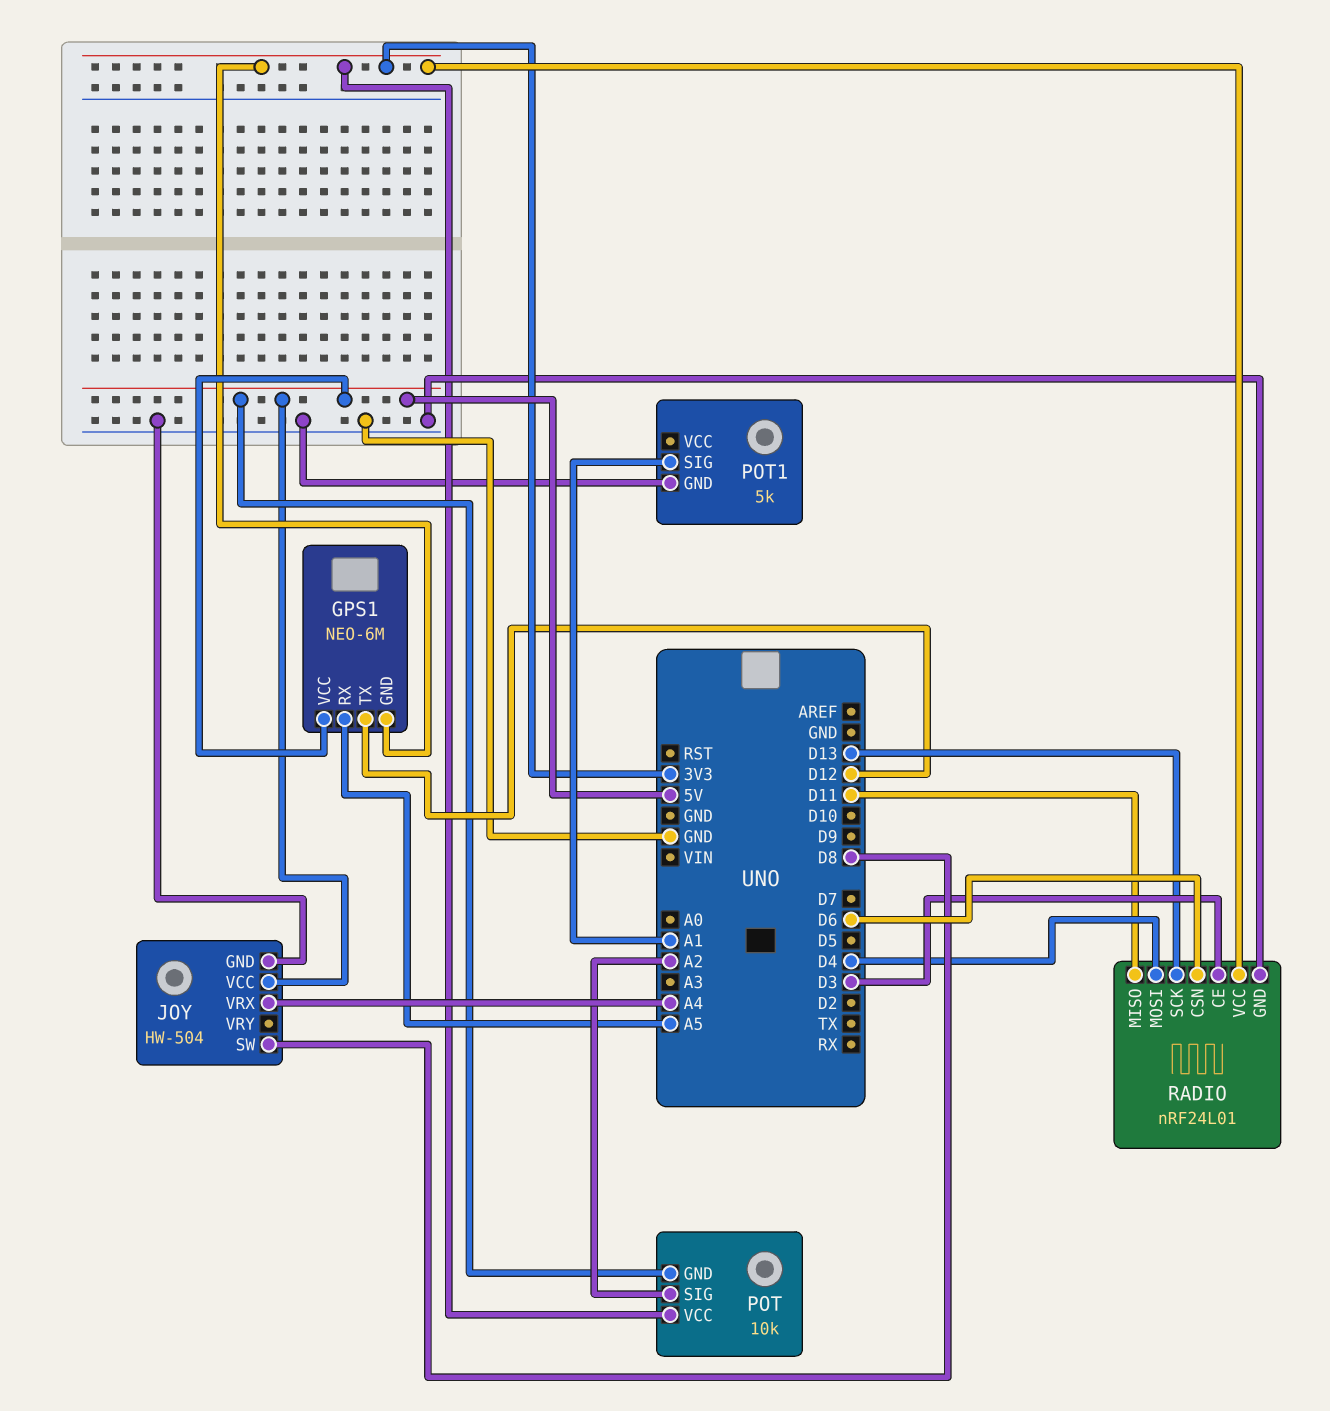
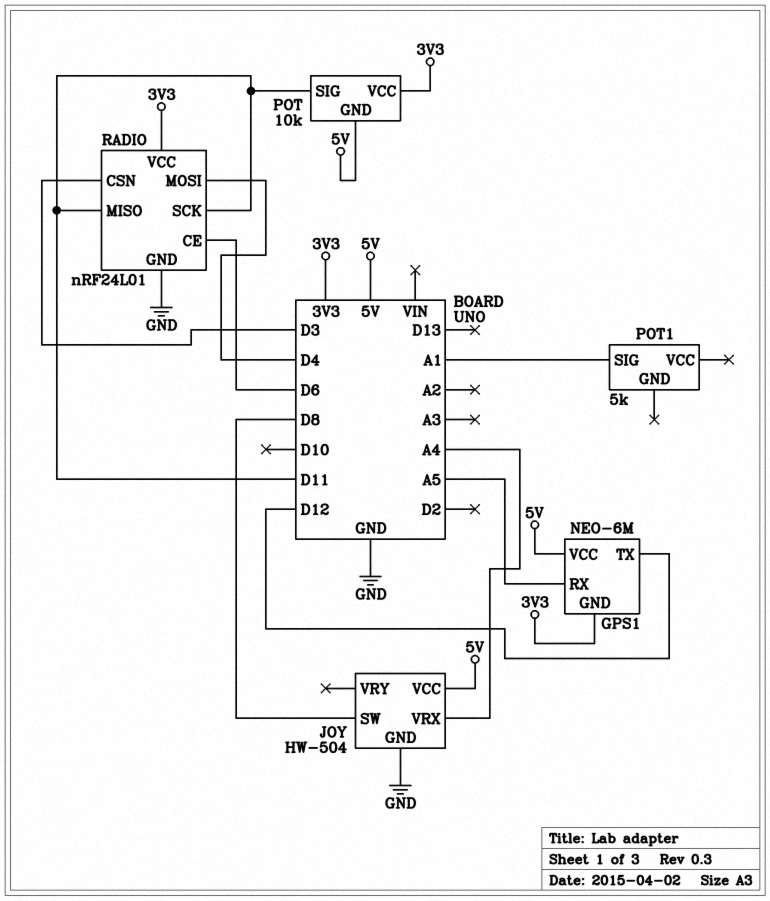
POT pin SIG: A2 -> D11
POT1 pin GND: GND -> none
RADIO pin CE: D3 -> D6
RADIO pin CSN: D6 -> D3
RADIO pin SCK: D13 -> D11

